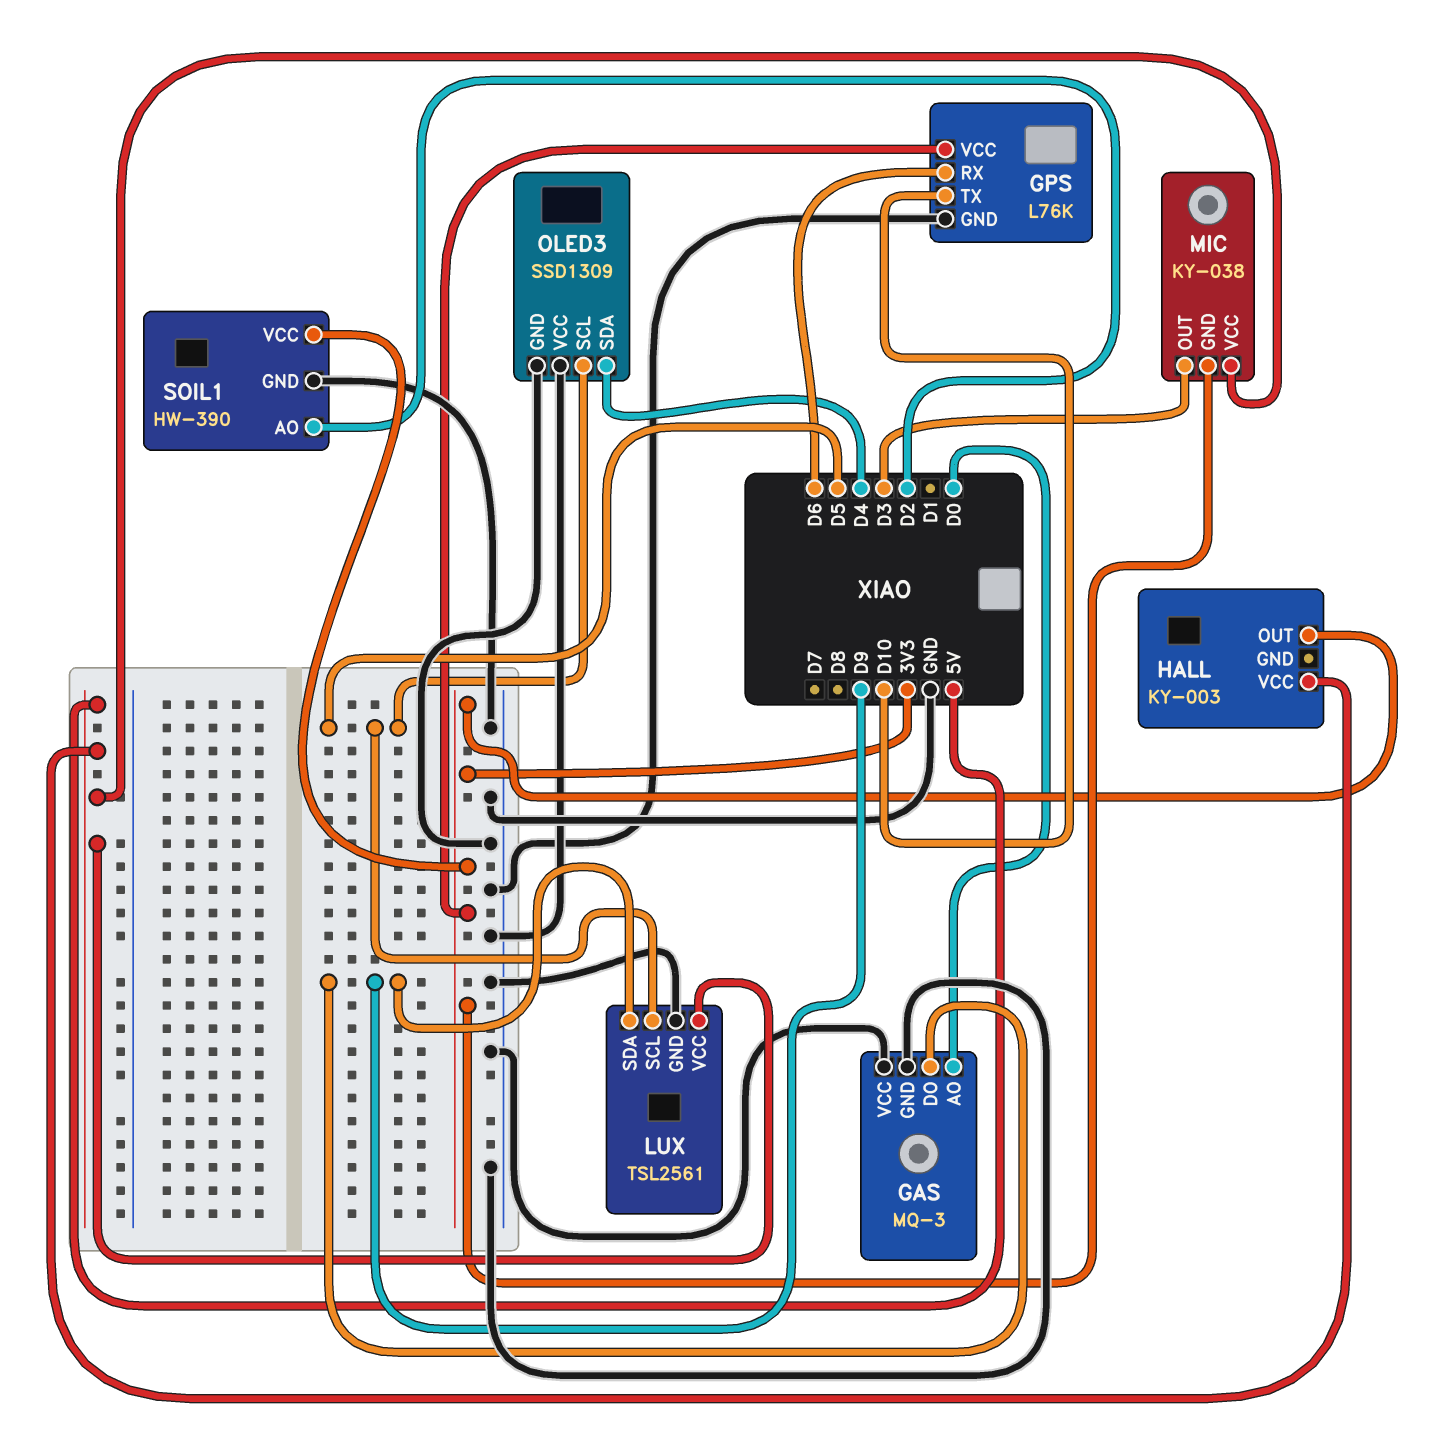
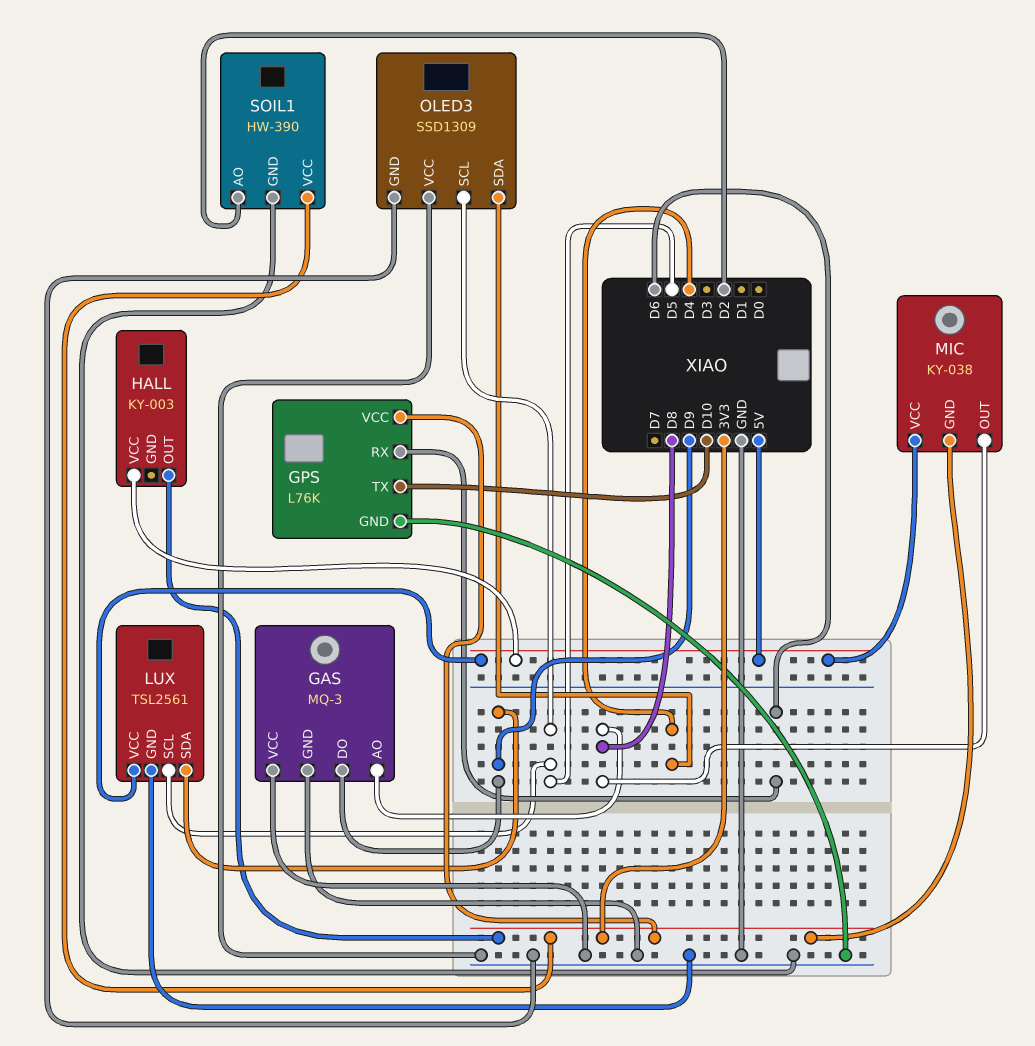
GAS pin AO: D0 -> D8
MIC pin OUT: D3 -> D8

